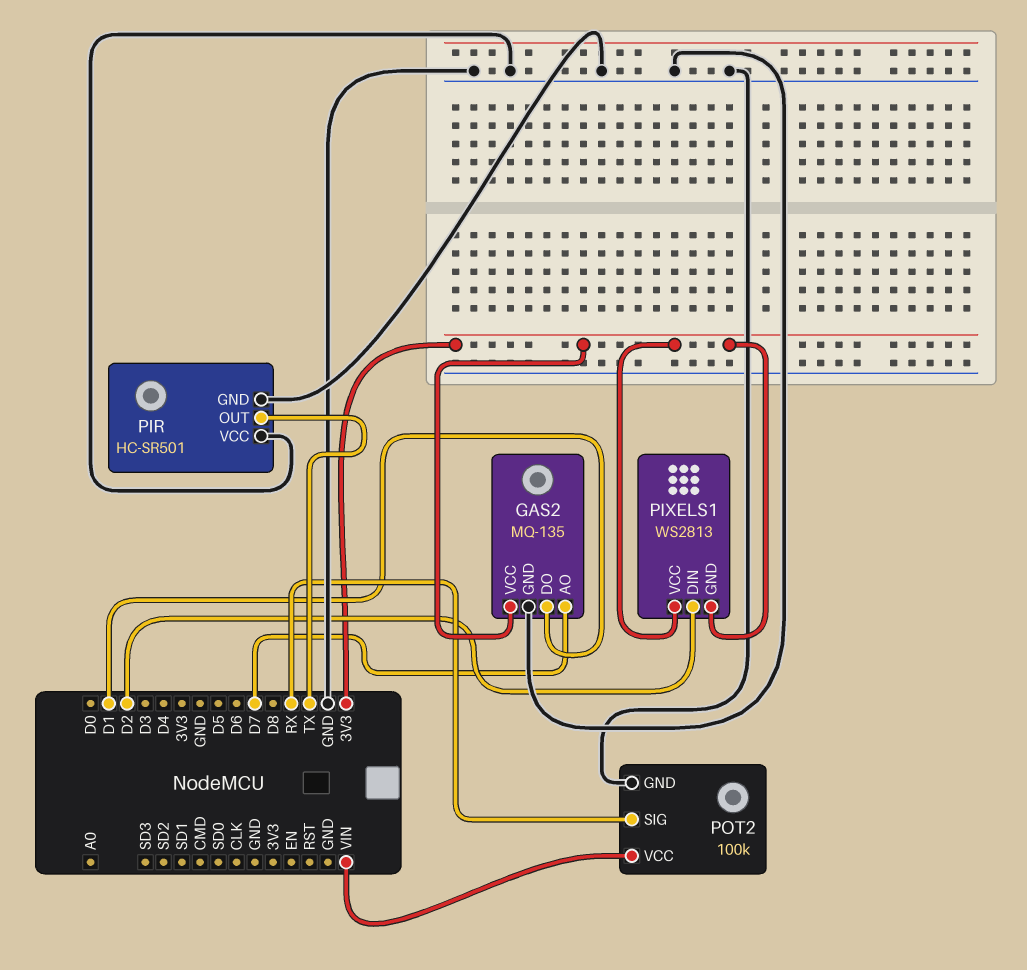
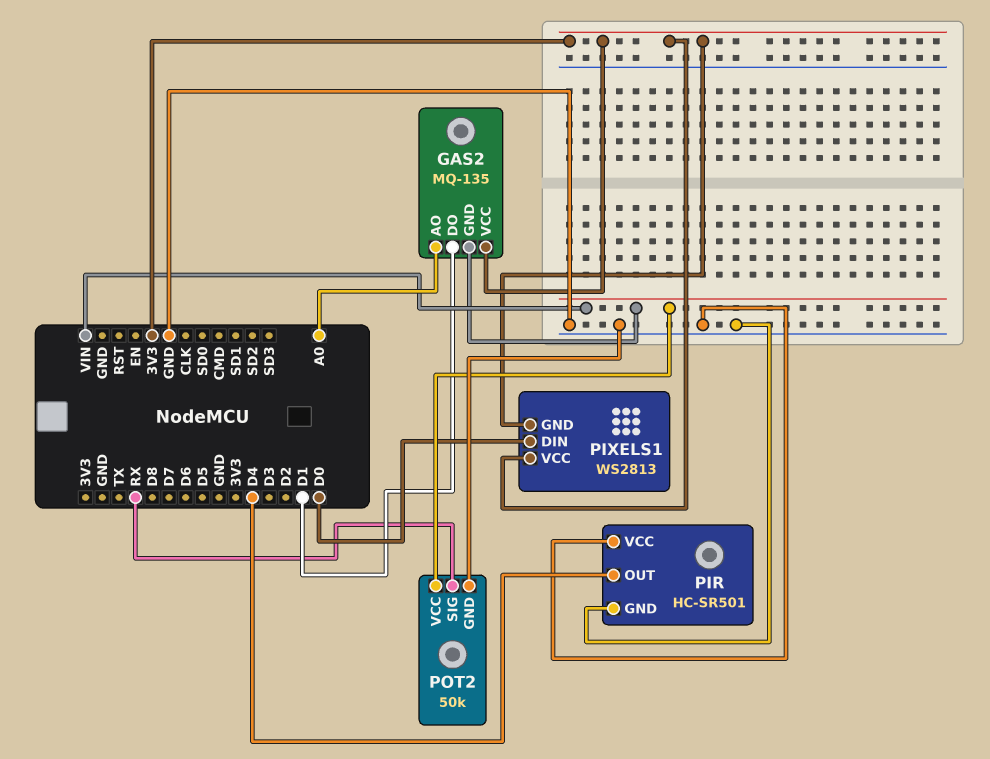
GAS2 pin AO: D7 -> A0
GAS2 pin GND: GND -> VIN
PIR pin OUT: TX -> D4
PIXELS1 pin DIN: D2 -> D0
POT2: 100k -> 50k

